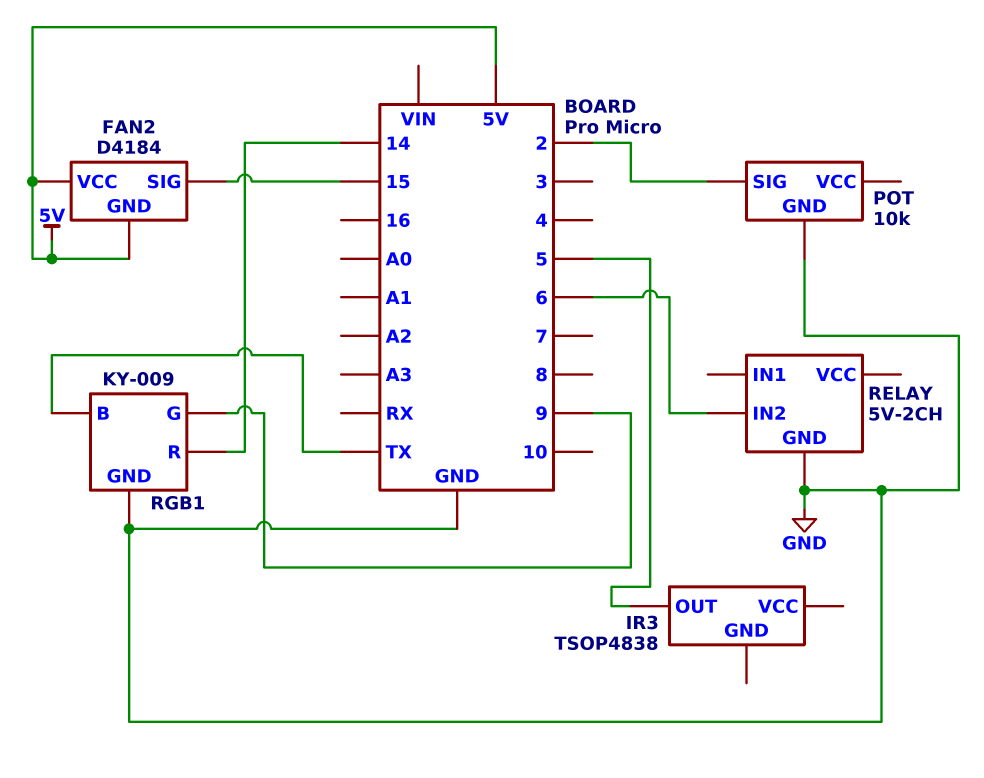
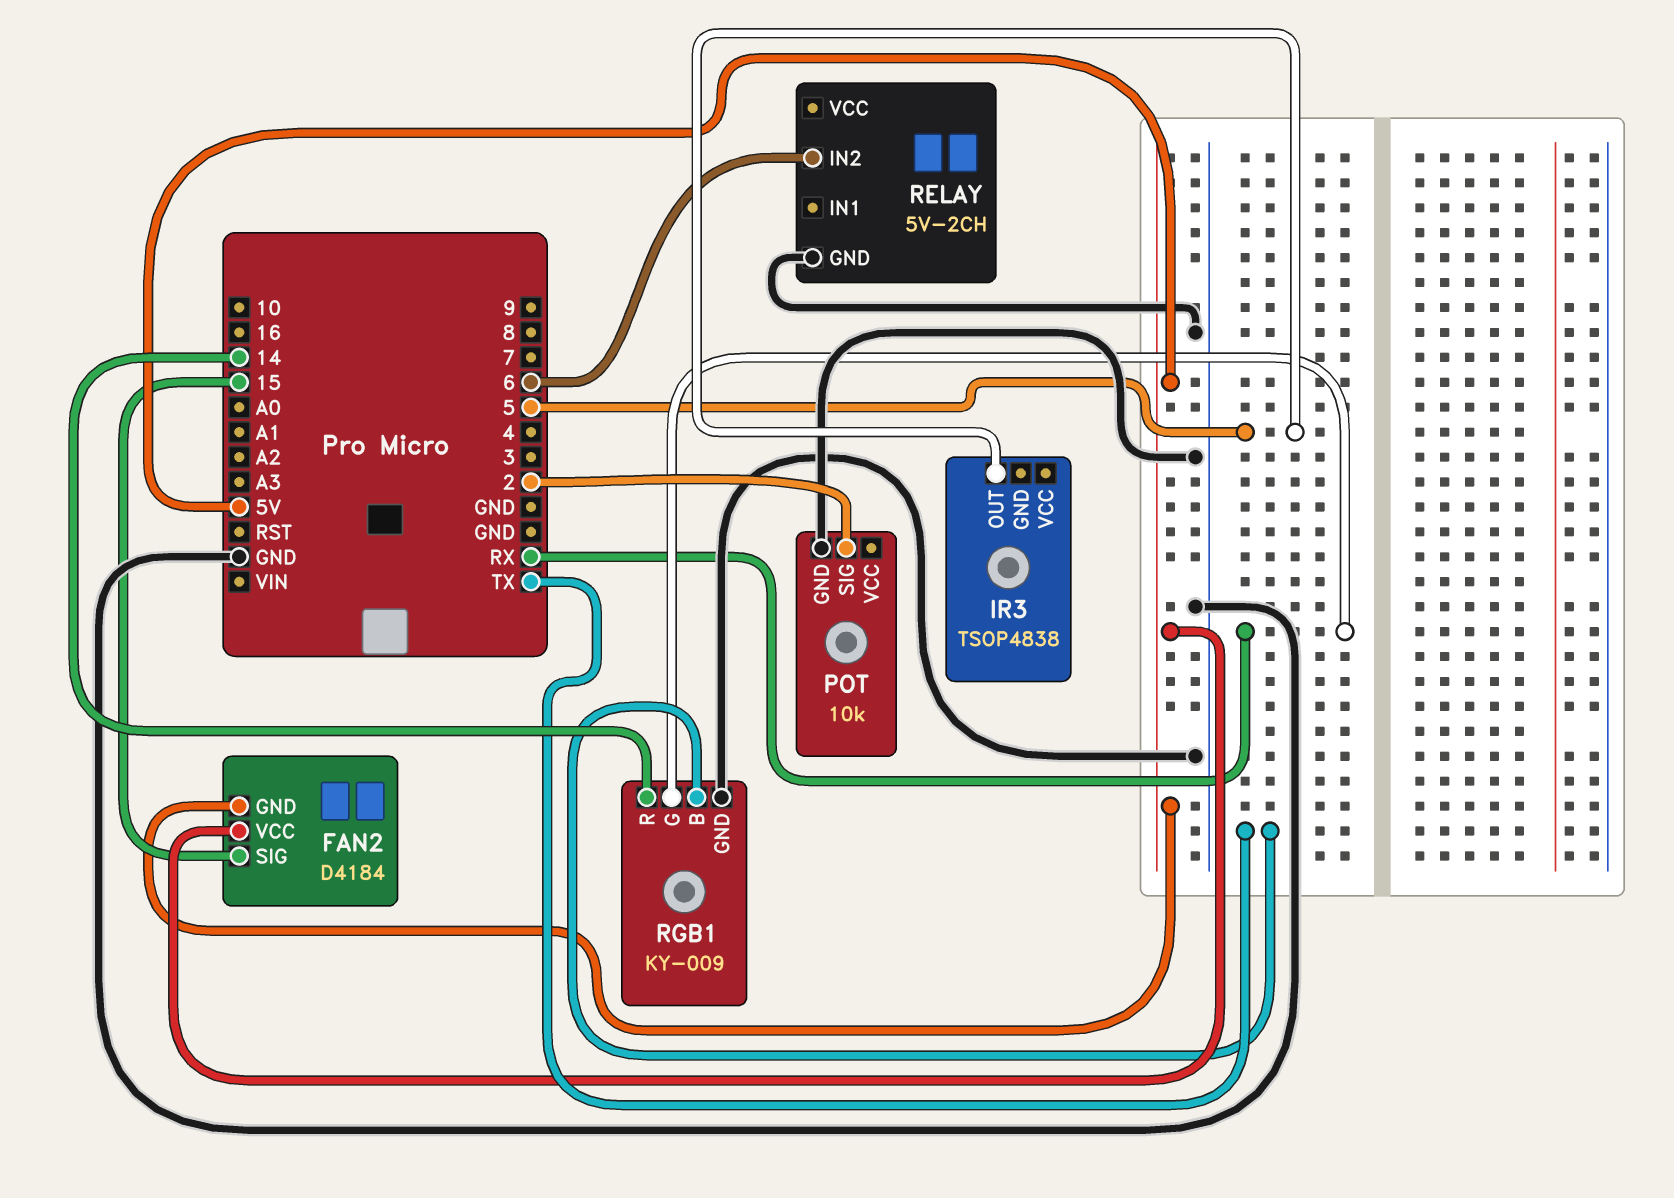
RGB1 pin G: 9 -> RX

